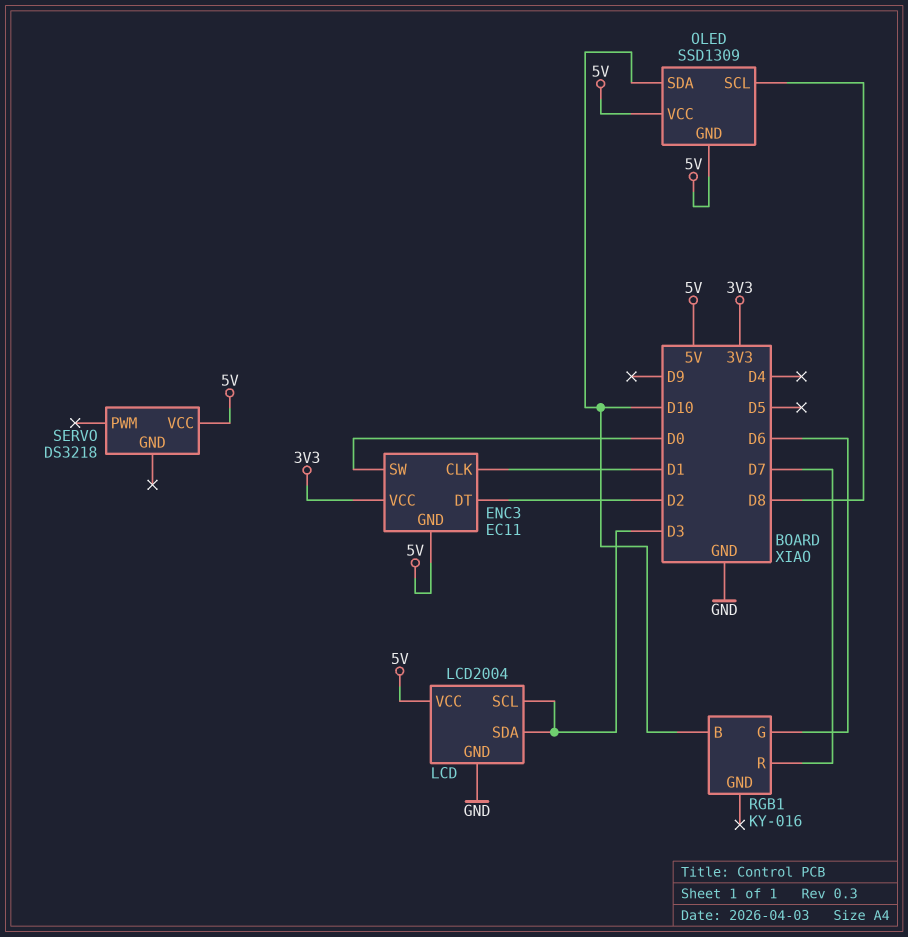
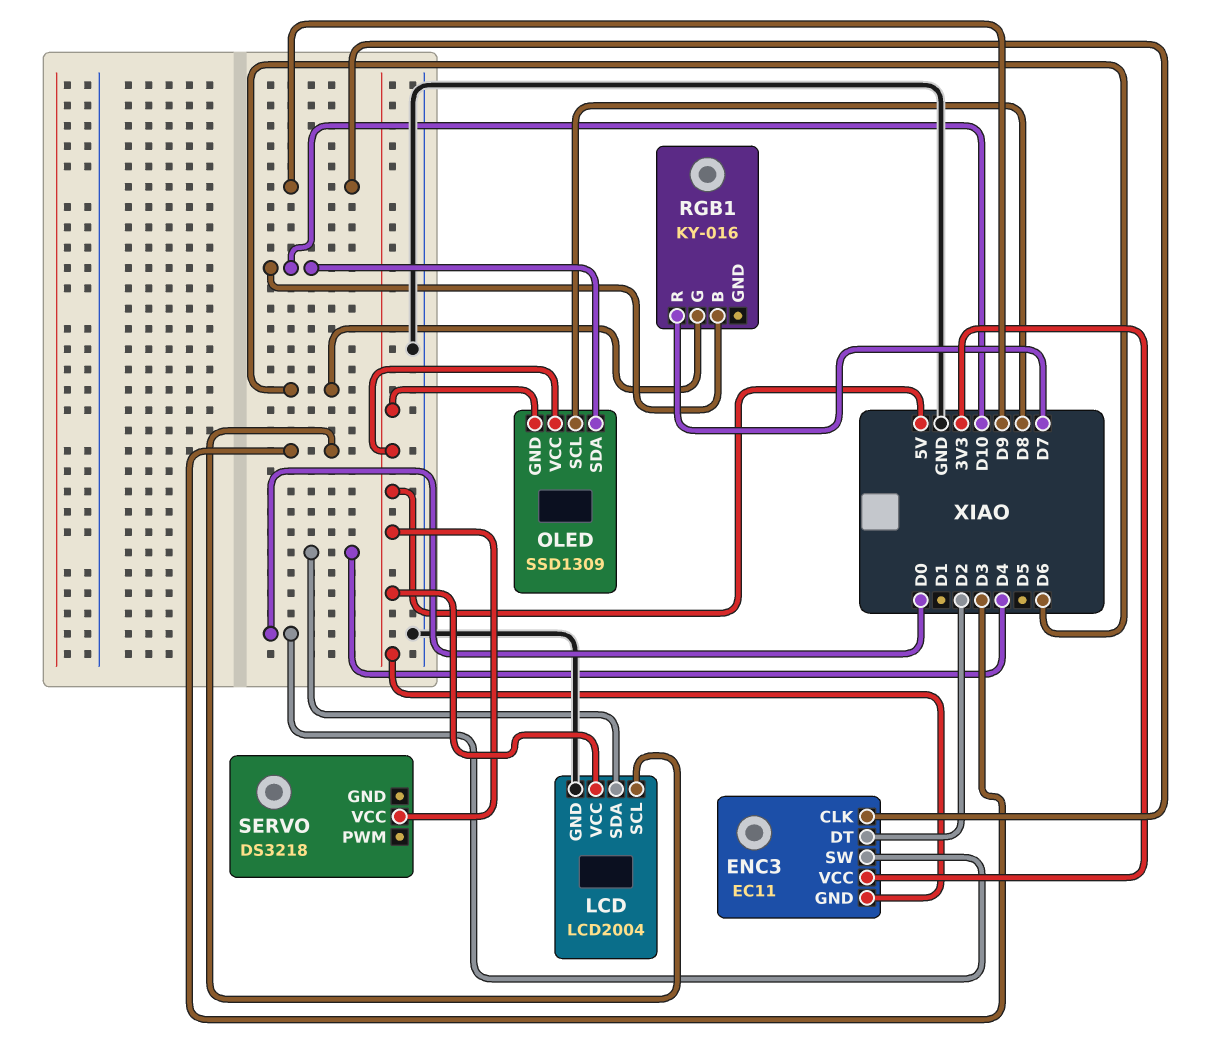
ENC3 pin CLK: D1 -> D9
LCD pin SDA: D3 -> D4

